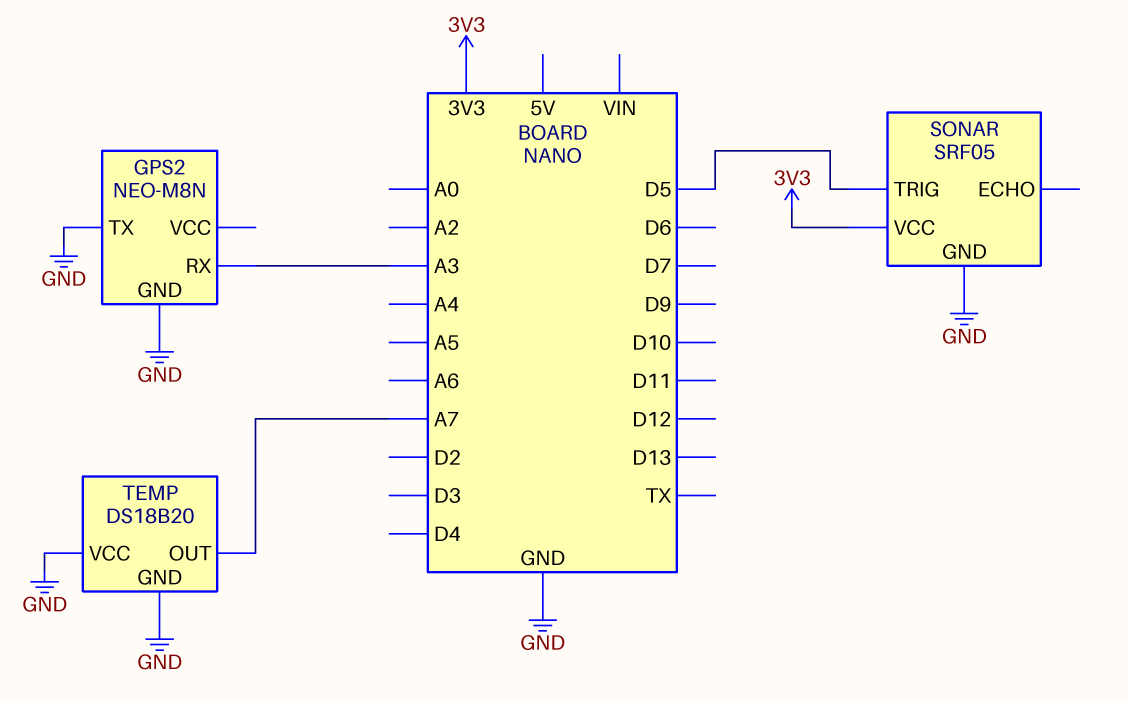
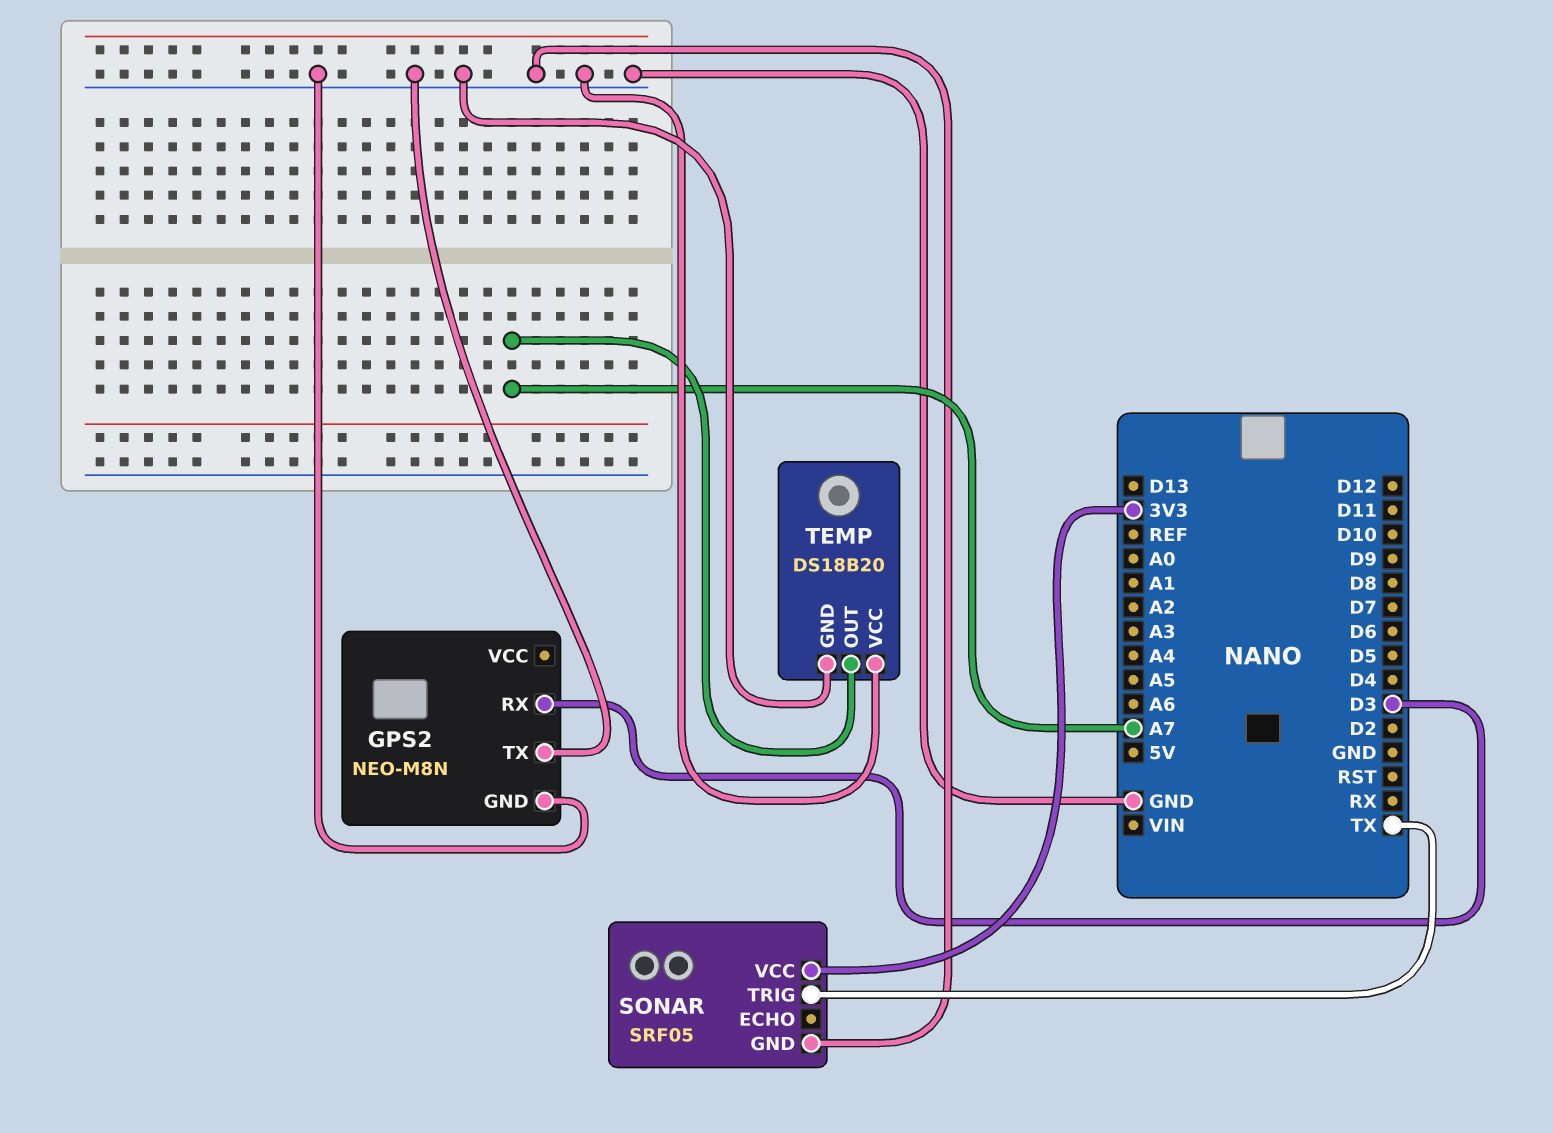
GPS2 pin RX: A3 -> D3
SONAR pin TRIG: D5 -> TX

